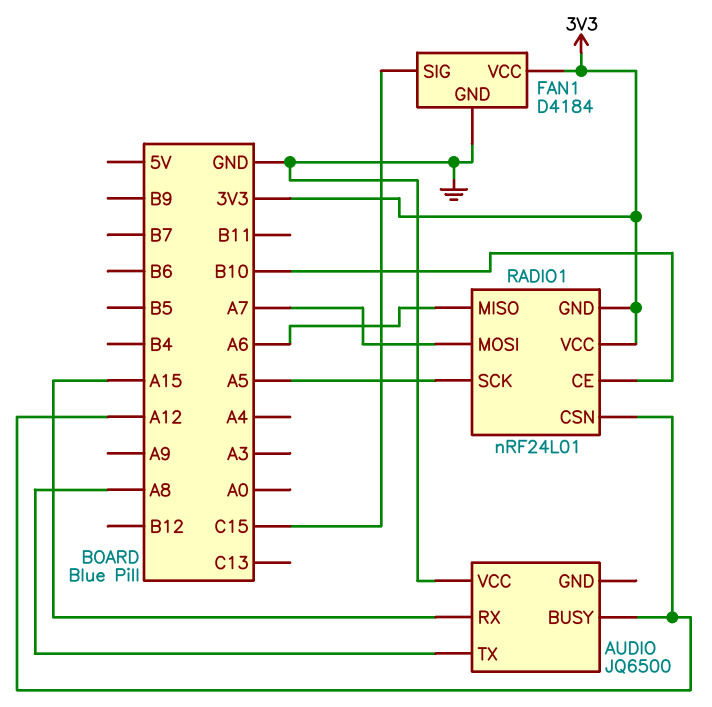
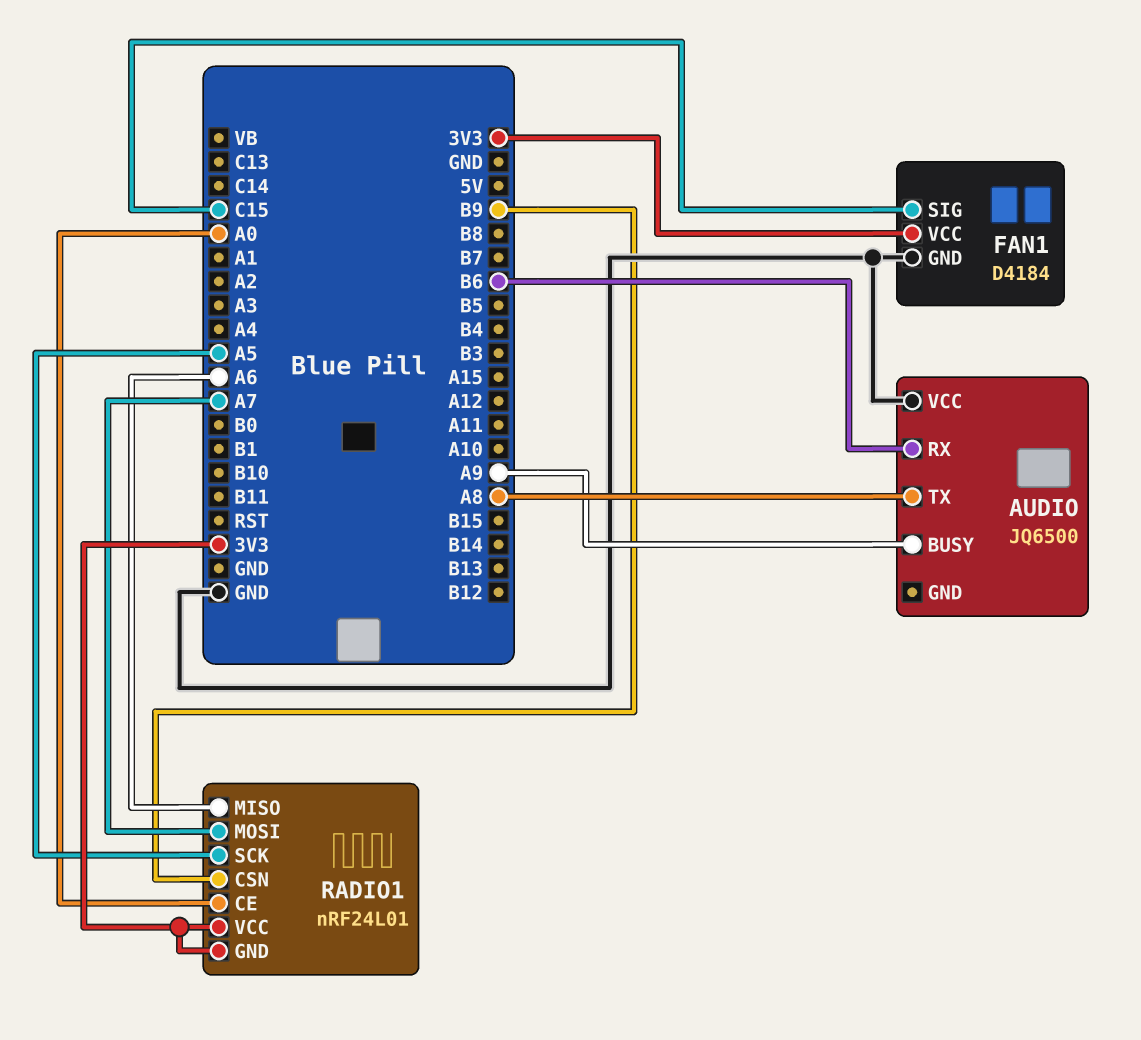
AUDIO pin BUSY: A12 -> A9
AUDIO pin RX: A15 -> B6
RADIO1 pin CE: B10 -> A0
RADIO1 pin CSN: A12 -> B9

